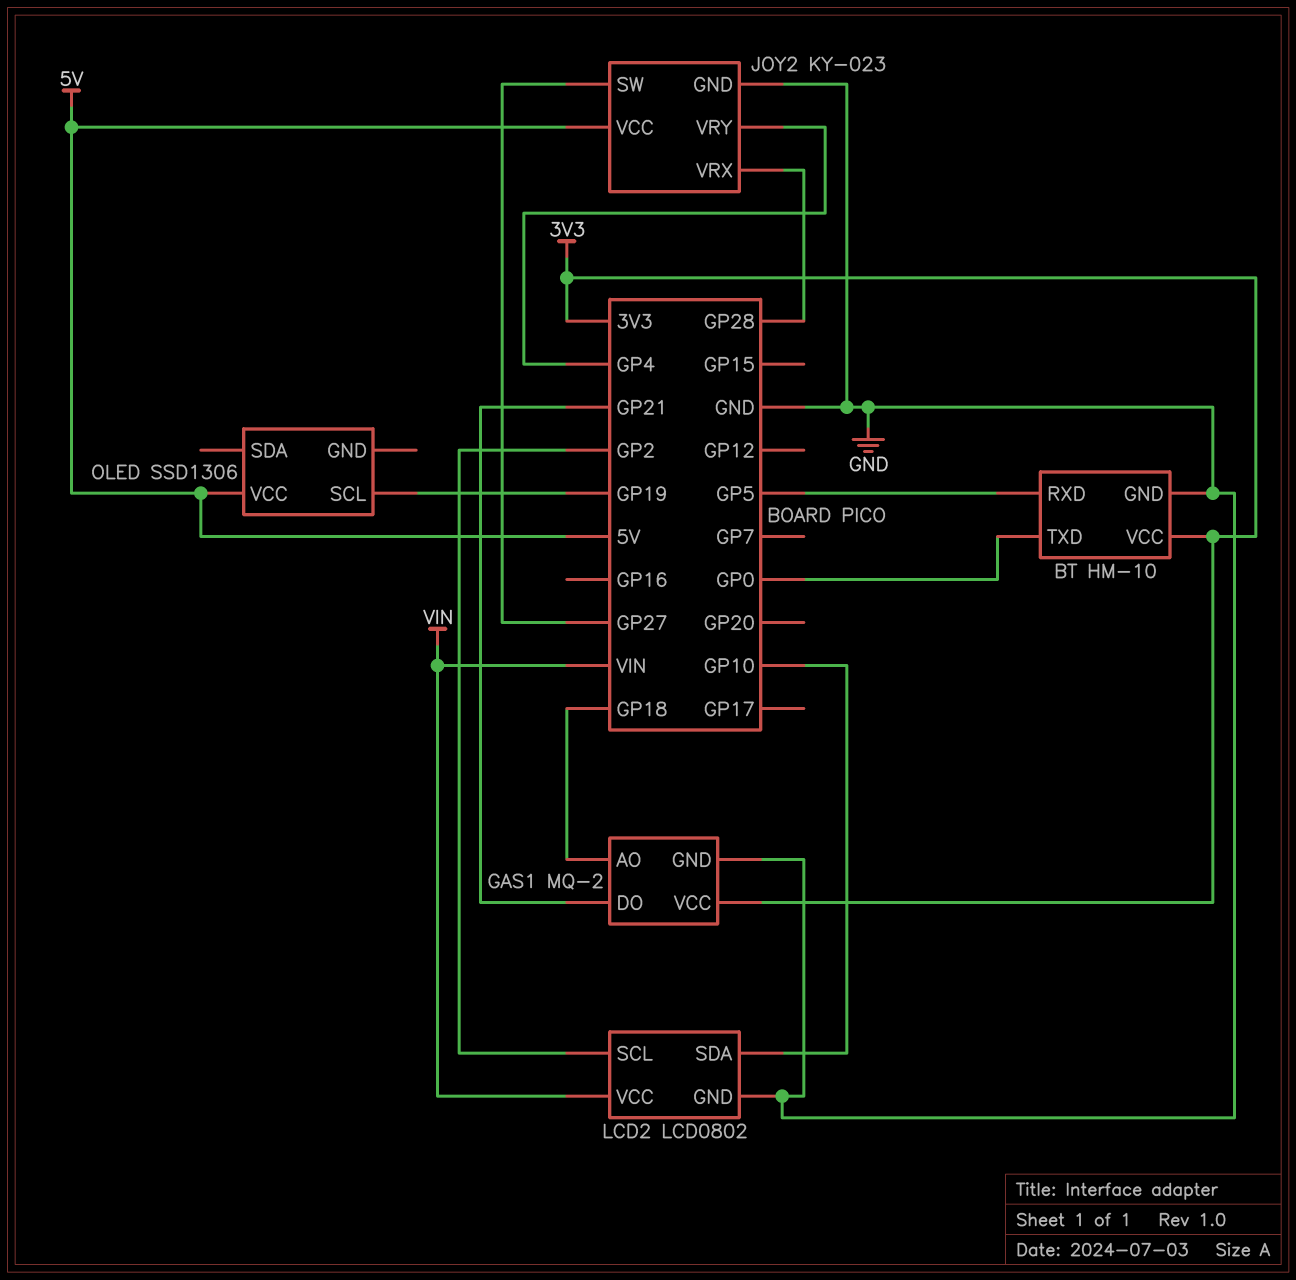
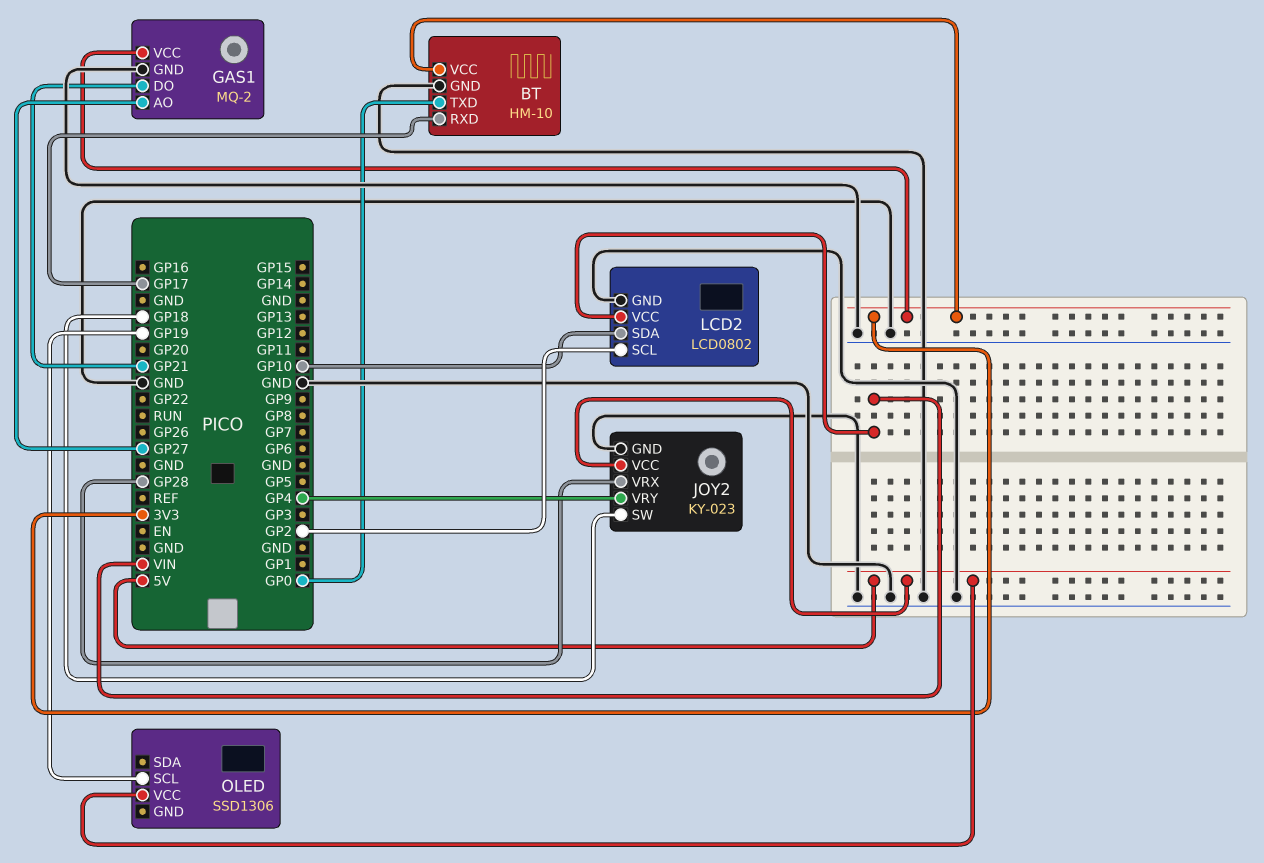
BT pin RXD: GP5 -> GP17
GAS1 pin AO: GP18 -> GP27
JOY2 pin SW: GP27 -> GP18

